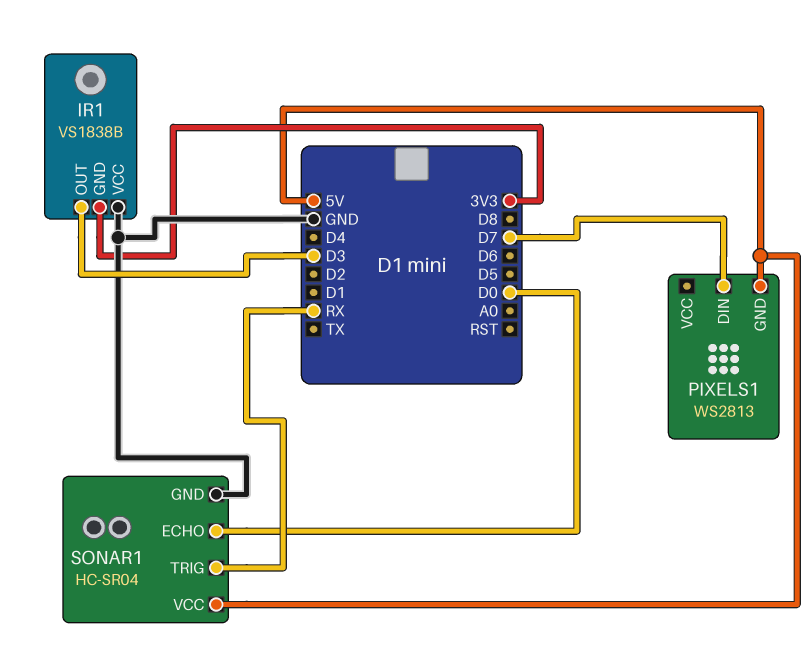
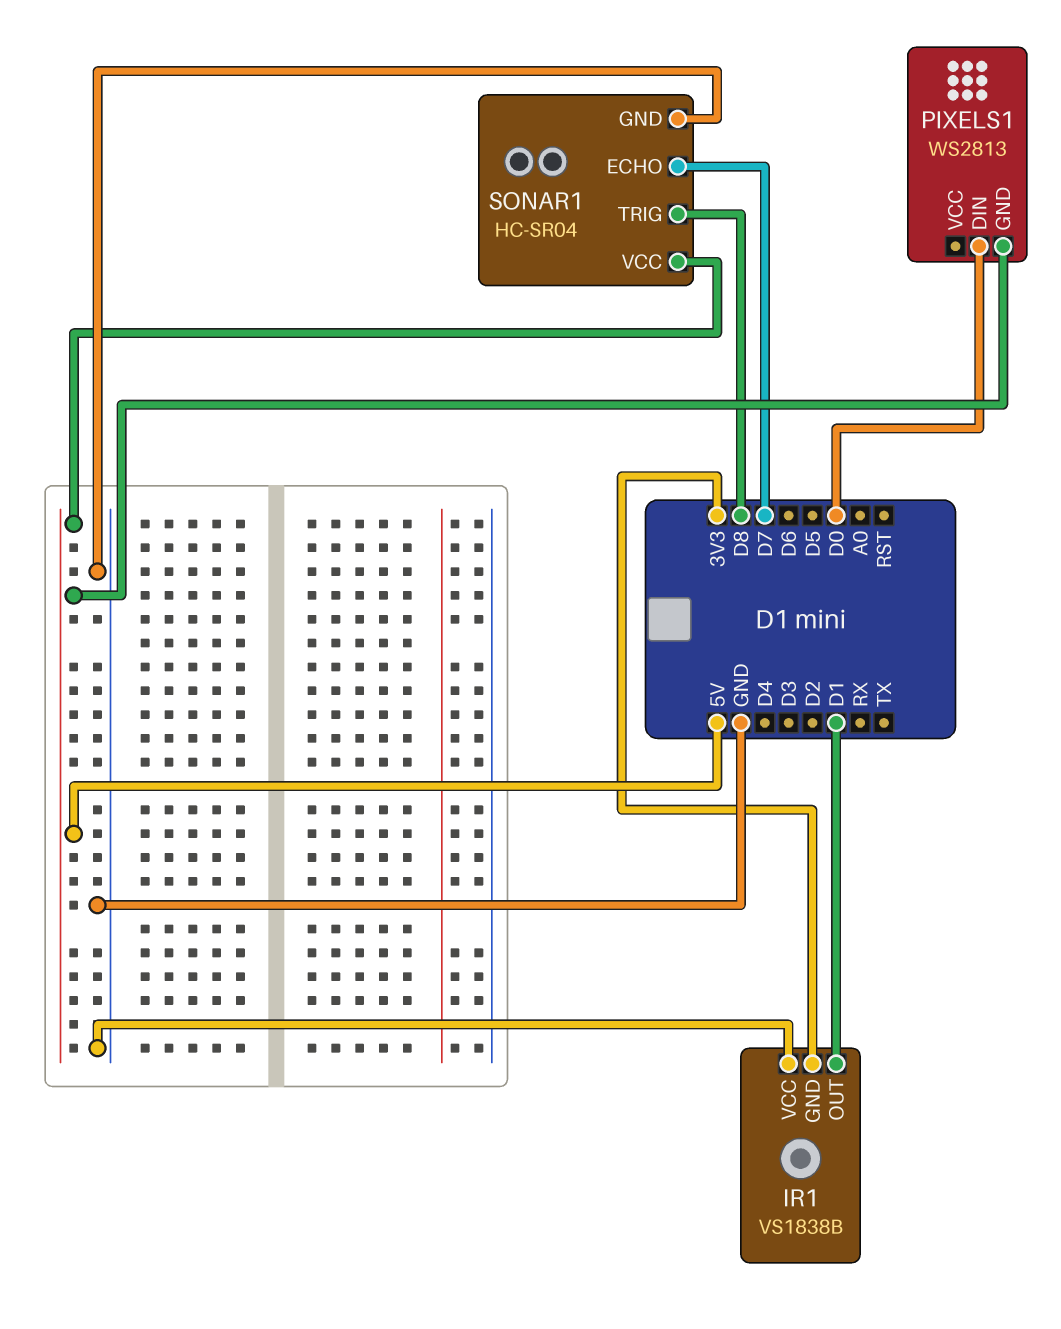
IR1 pin OUT: D3 -> D1
PIXELS1 pin DIN: D7 -> D0
SONAR1 pin ECHO: D0 -> D7
SONAR1 pin TRIG: RX -> D8

